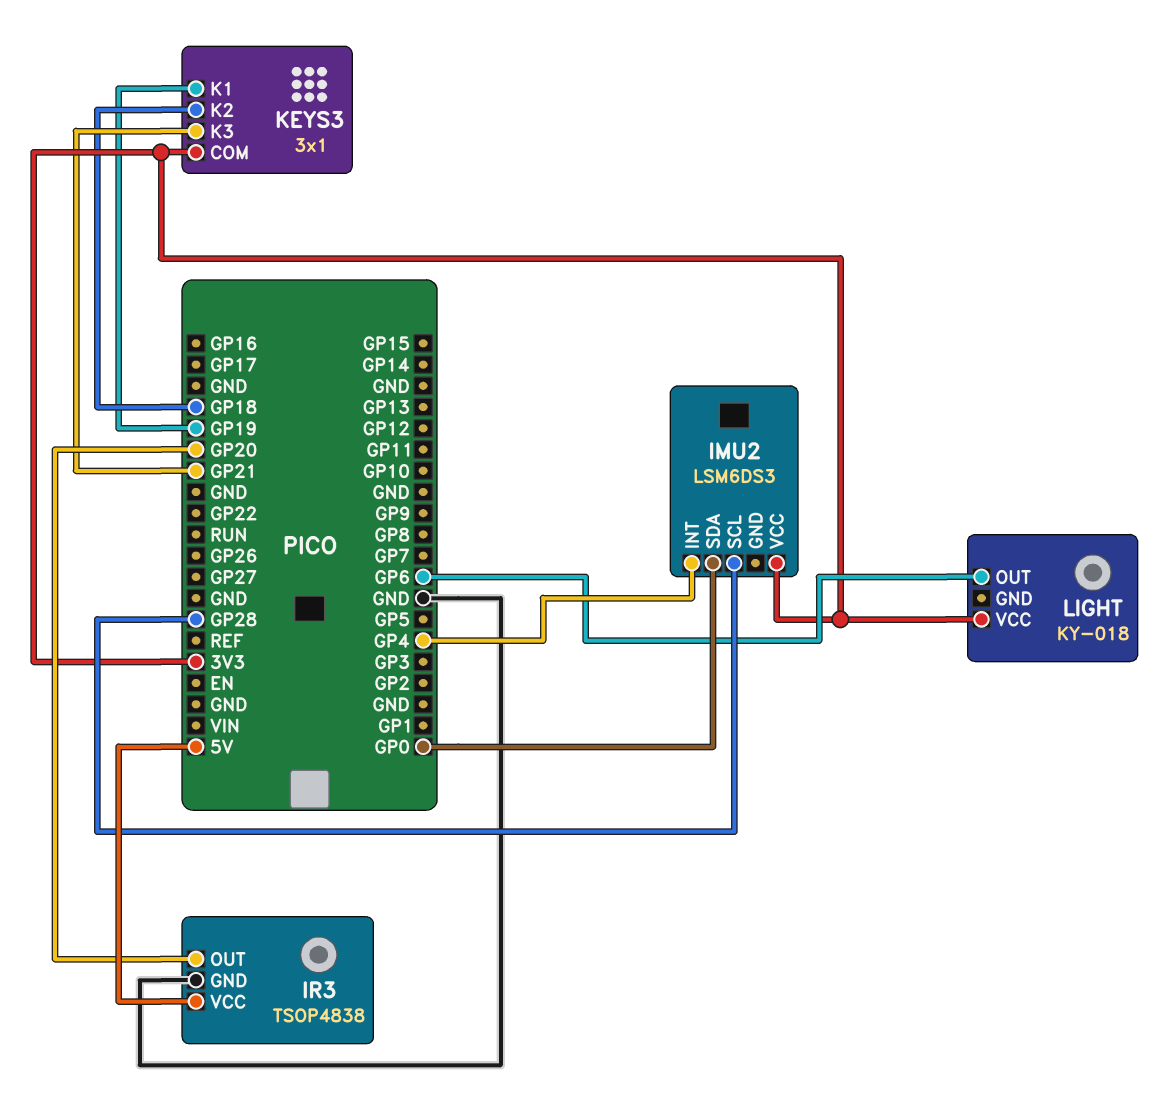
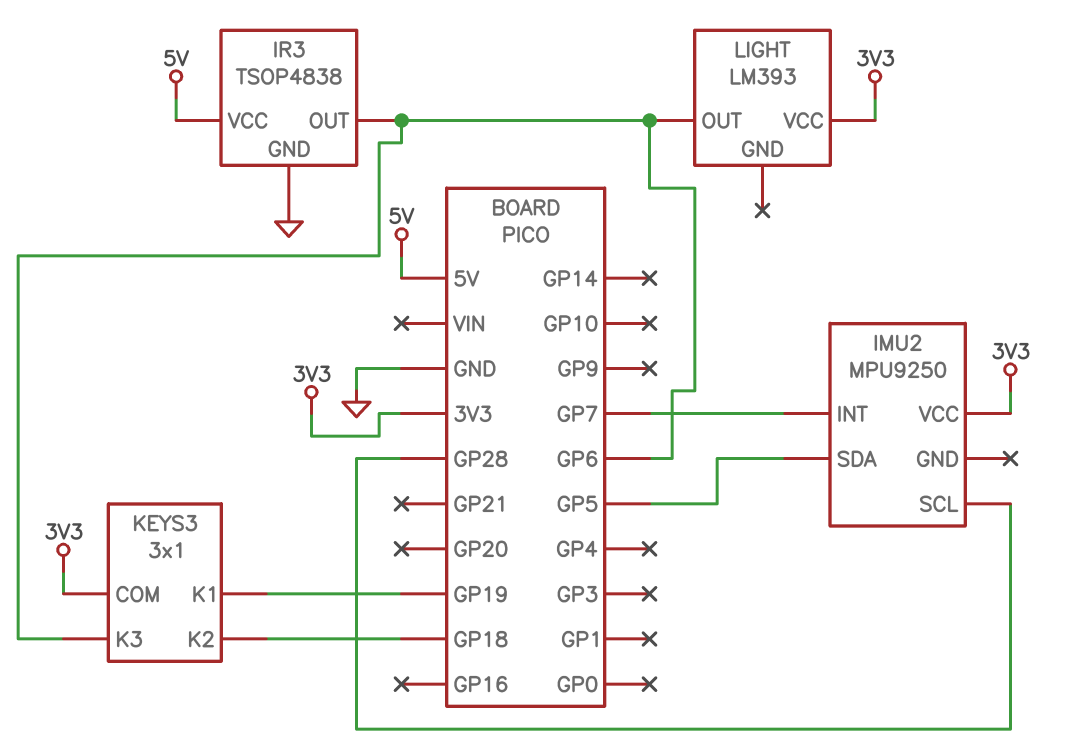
IMU2: LSM6DS3 -> MPU9250
IMU2 pin INT: GP4 -> GP7
IMU2 pin SDA: GP0 -> GP5
IR3 pin OUT: GP20 -> GP6
KEYS3 pin K3: GP21 -> GP6
LIGHT: KY-018 -> LM393

